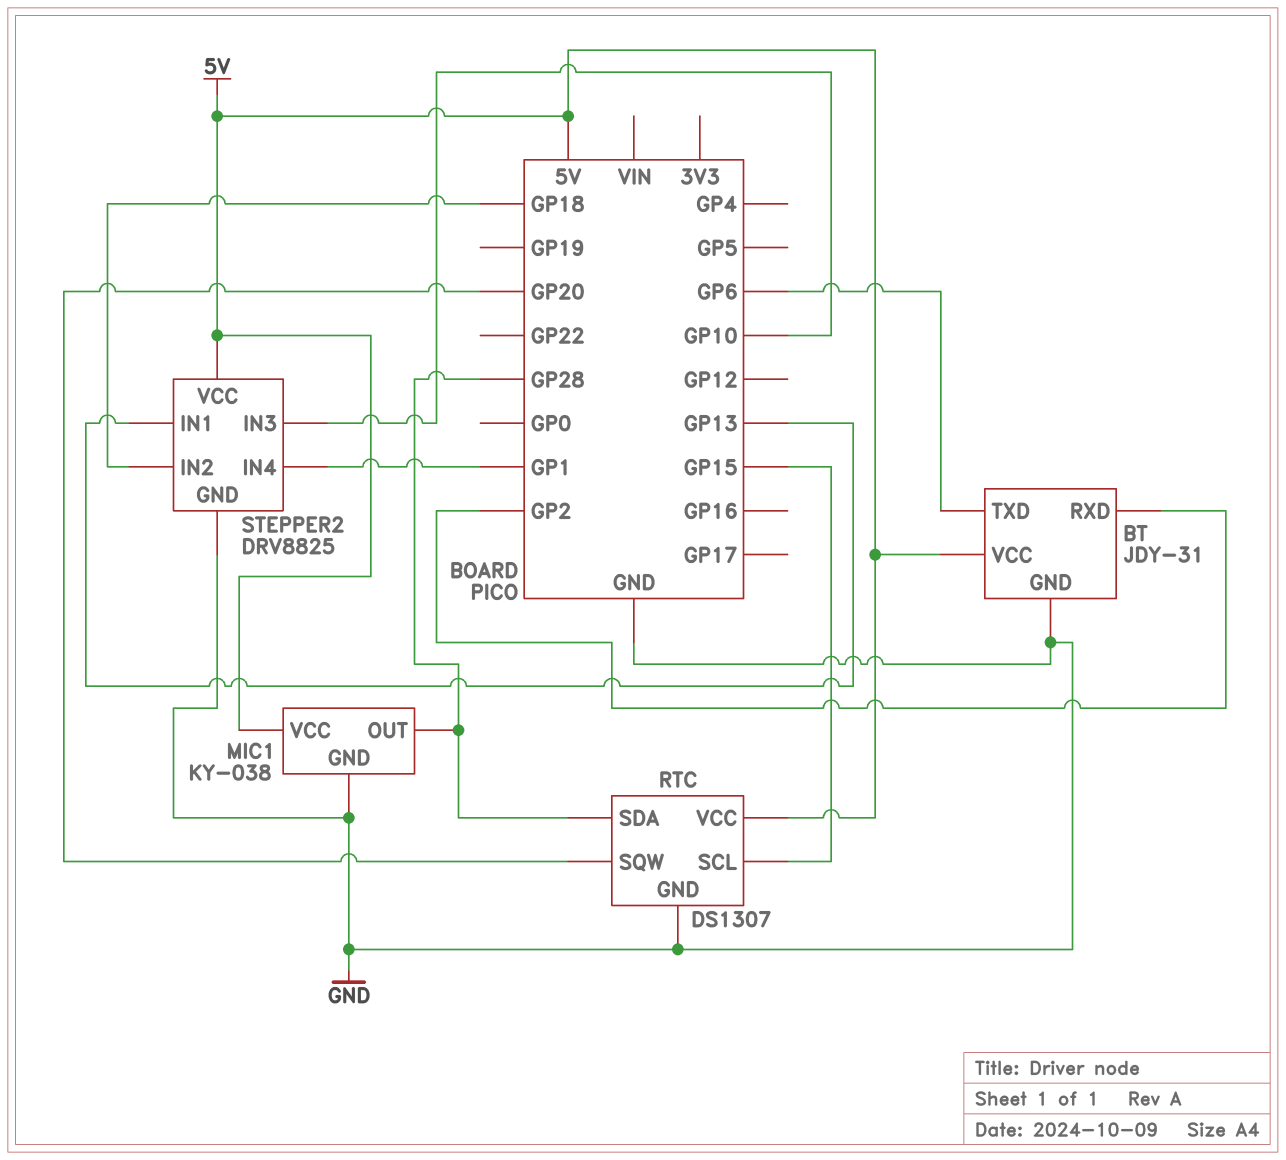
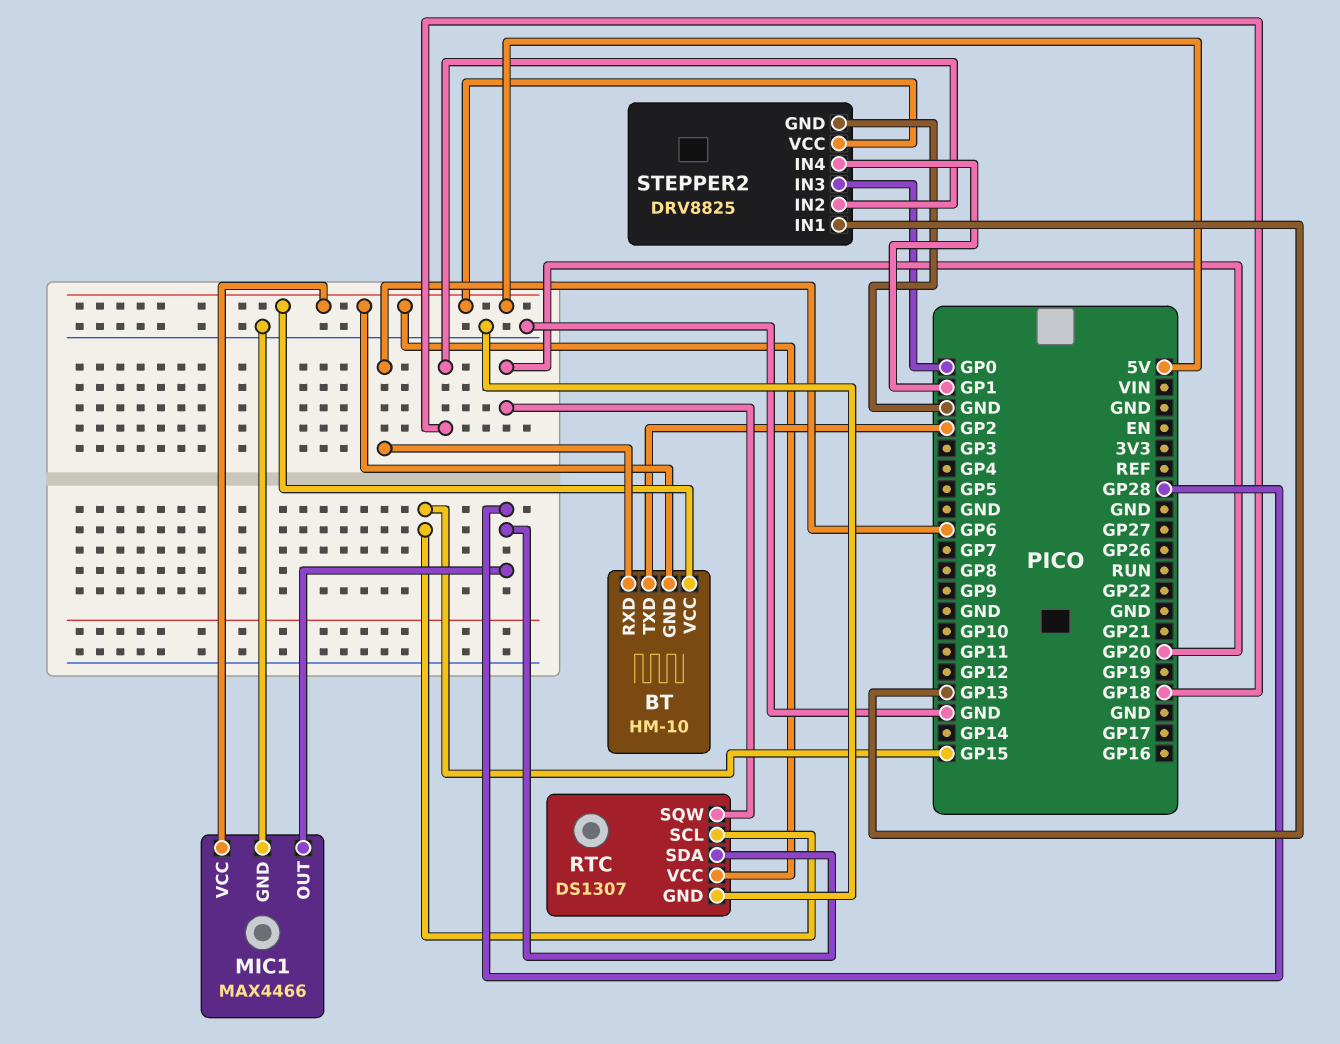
BT: JDY-31 -> HM-10
BT pin GND: GND -> 5V
BT pin RXD: GP2 -> GP6
BT pin TXD: GP6 -> GP2
MIC1: KY-038 -> MAX4466
STEPPER2 pin IN3: GP10 -> GP0

